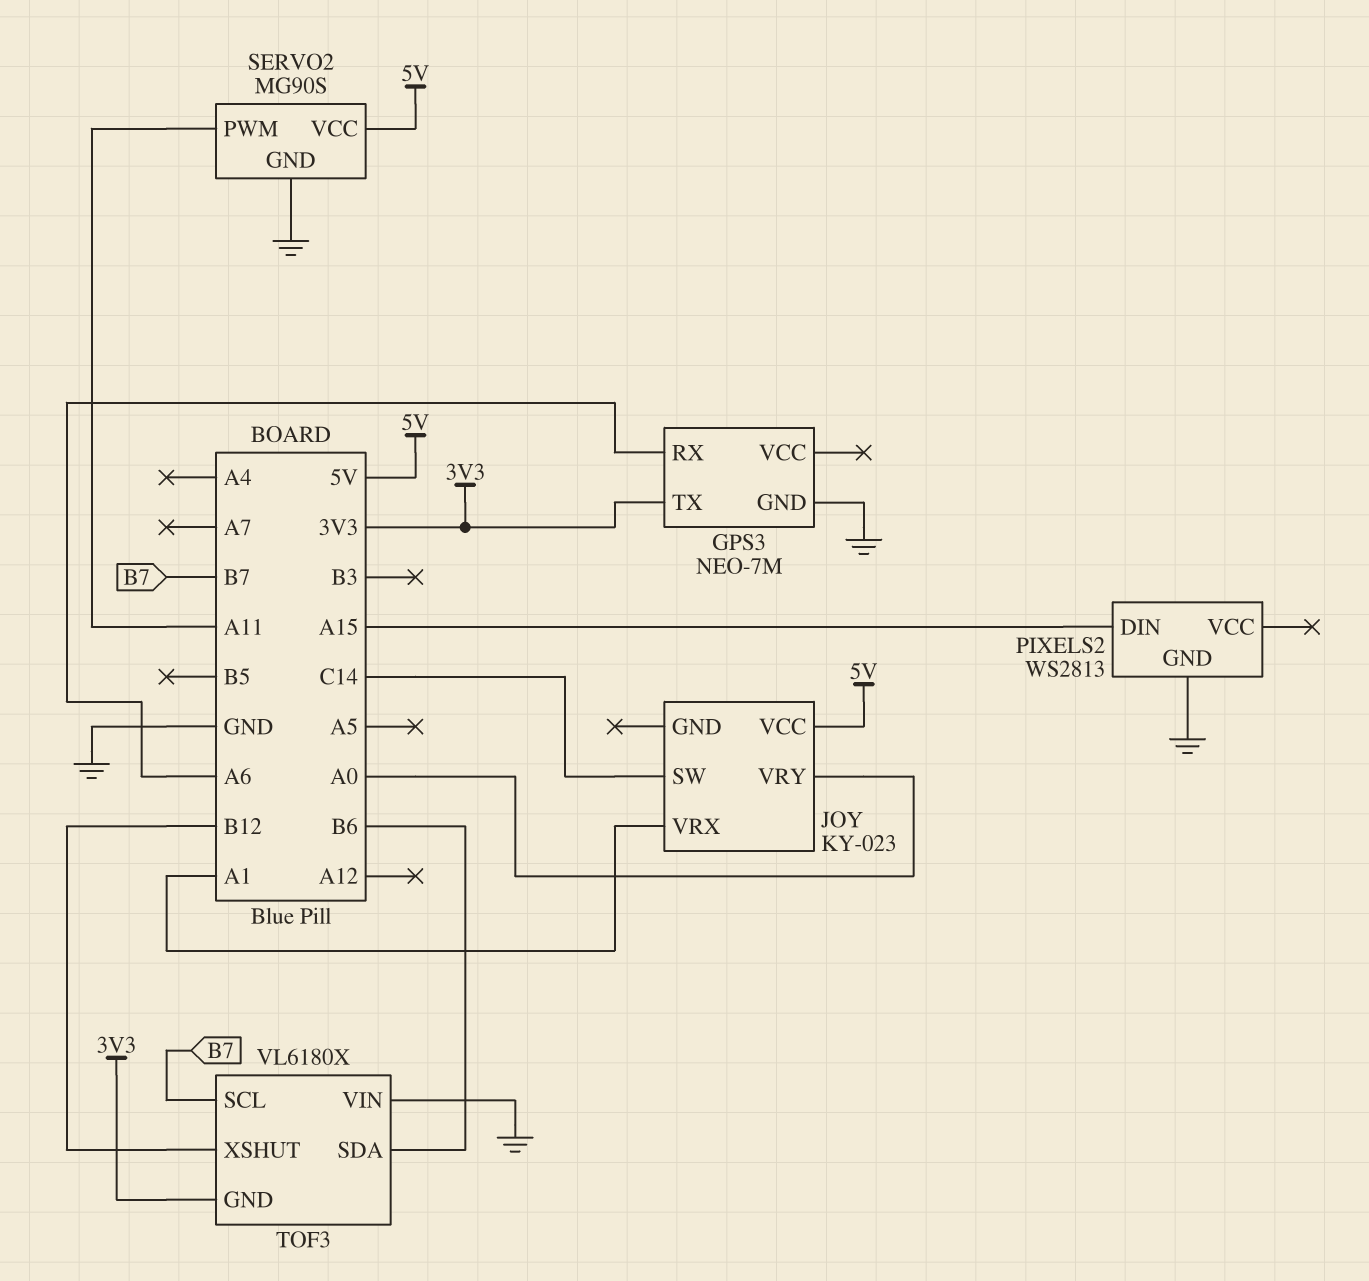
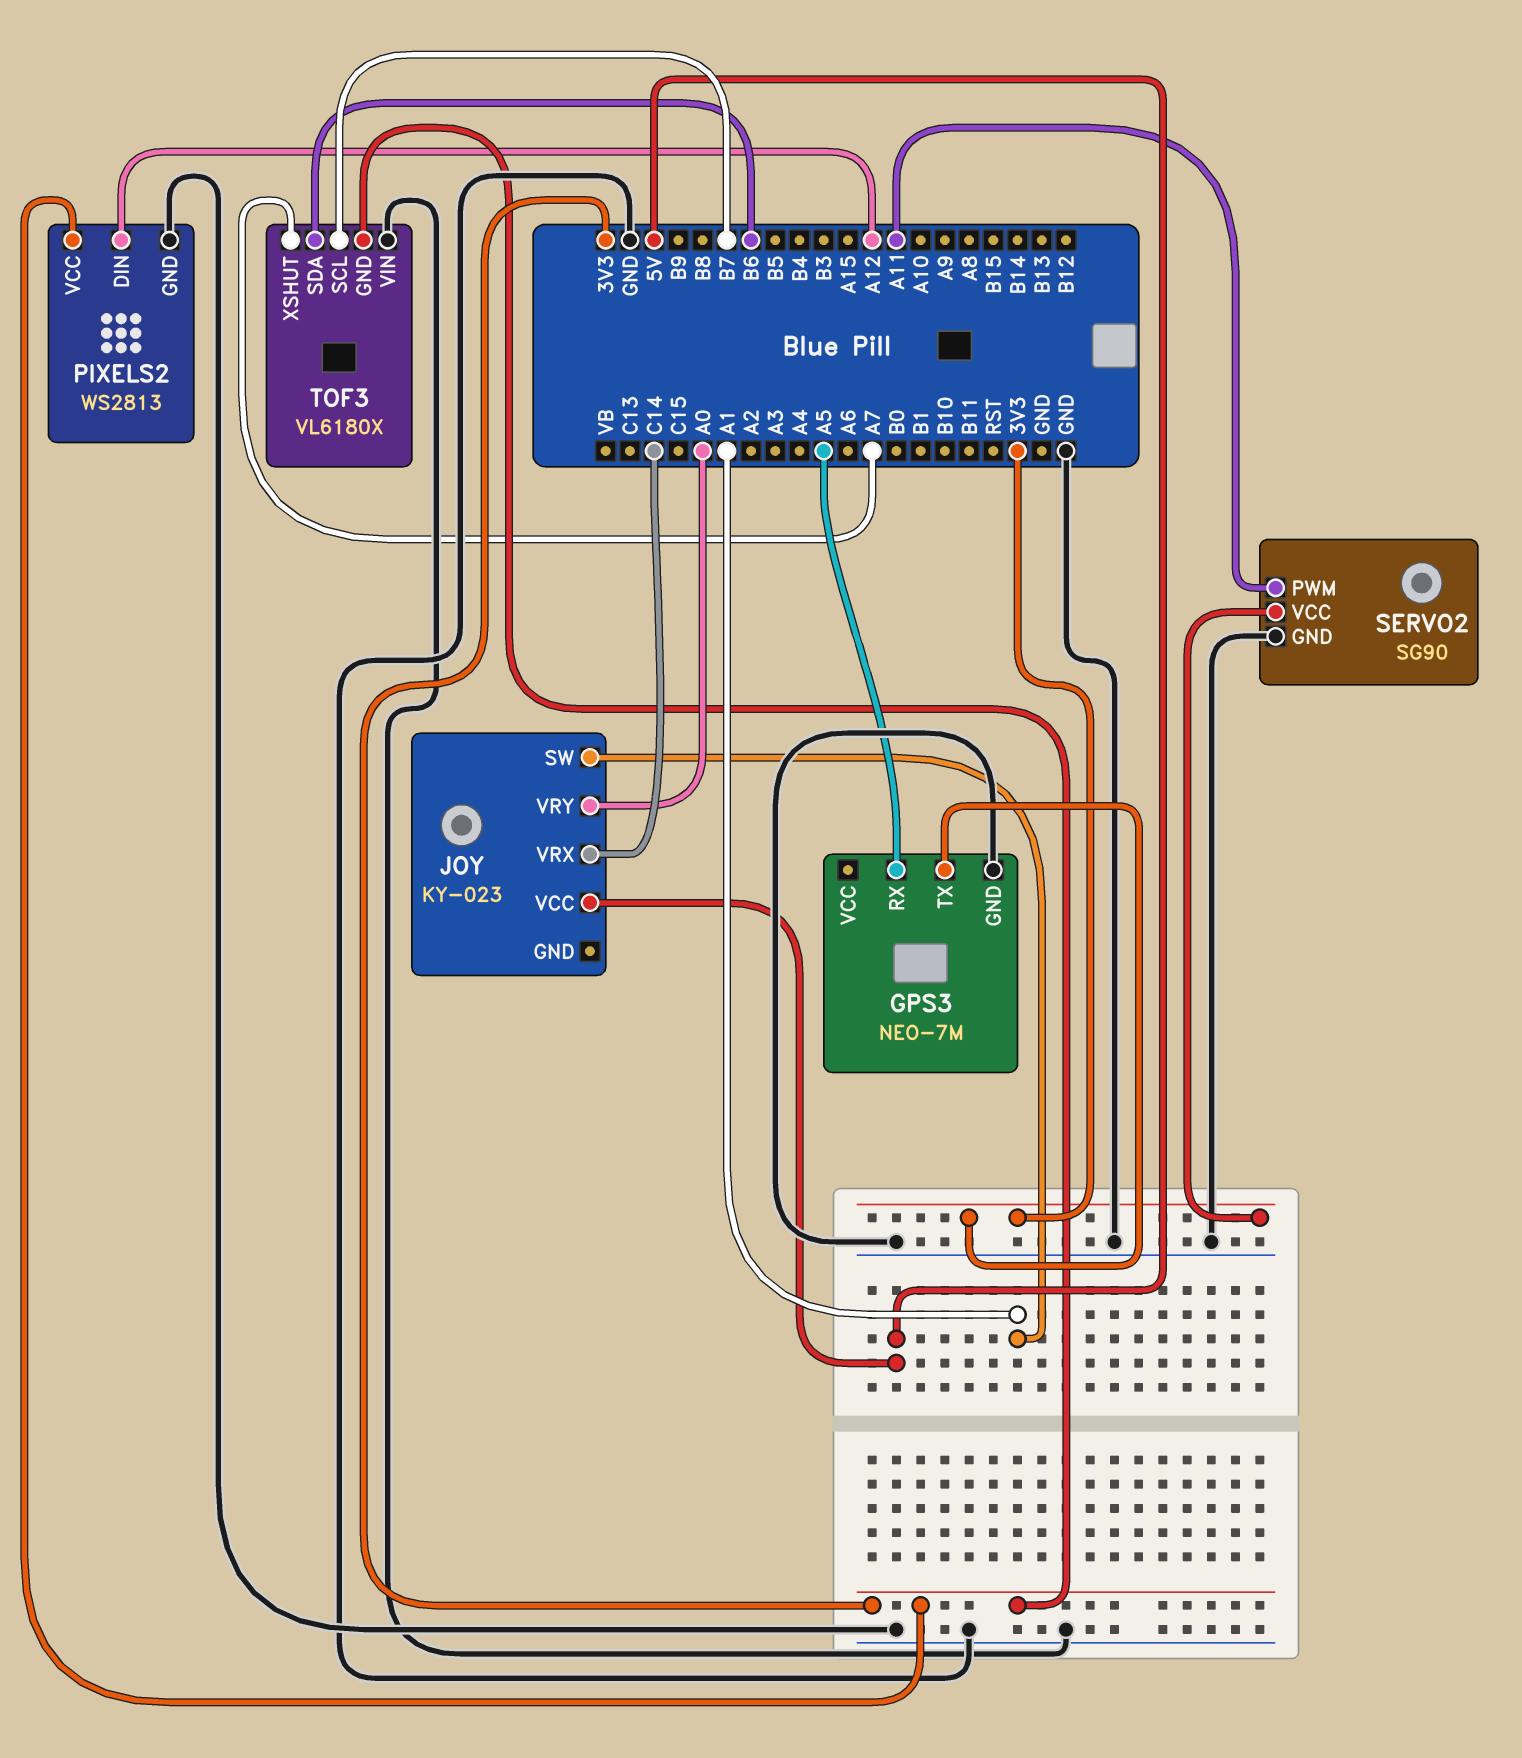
GPS3 pin RX: A6 -> A5
JOY pin SW: C14 -> A1
JOY pin VRX: A1 -> C14
PIXELS2 pin DIN: A15 -> A12
PIXELS2 pin VCC: none -> 3V3
SERVO2: MG90S -> SG90
SERVO2 pin VCC: 5V -> 3V3
TOF3 pin XSHUT: B12 -> A7

